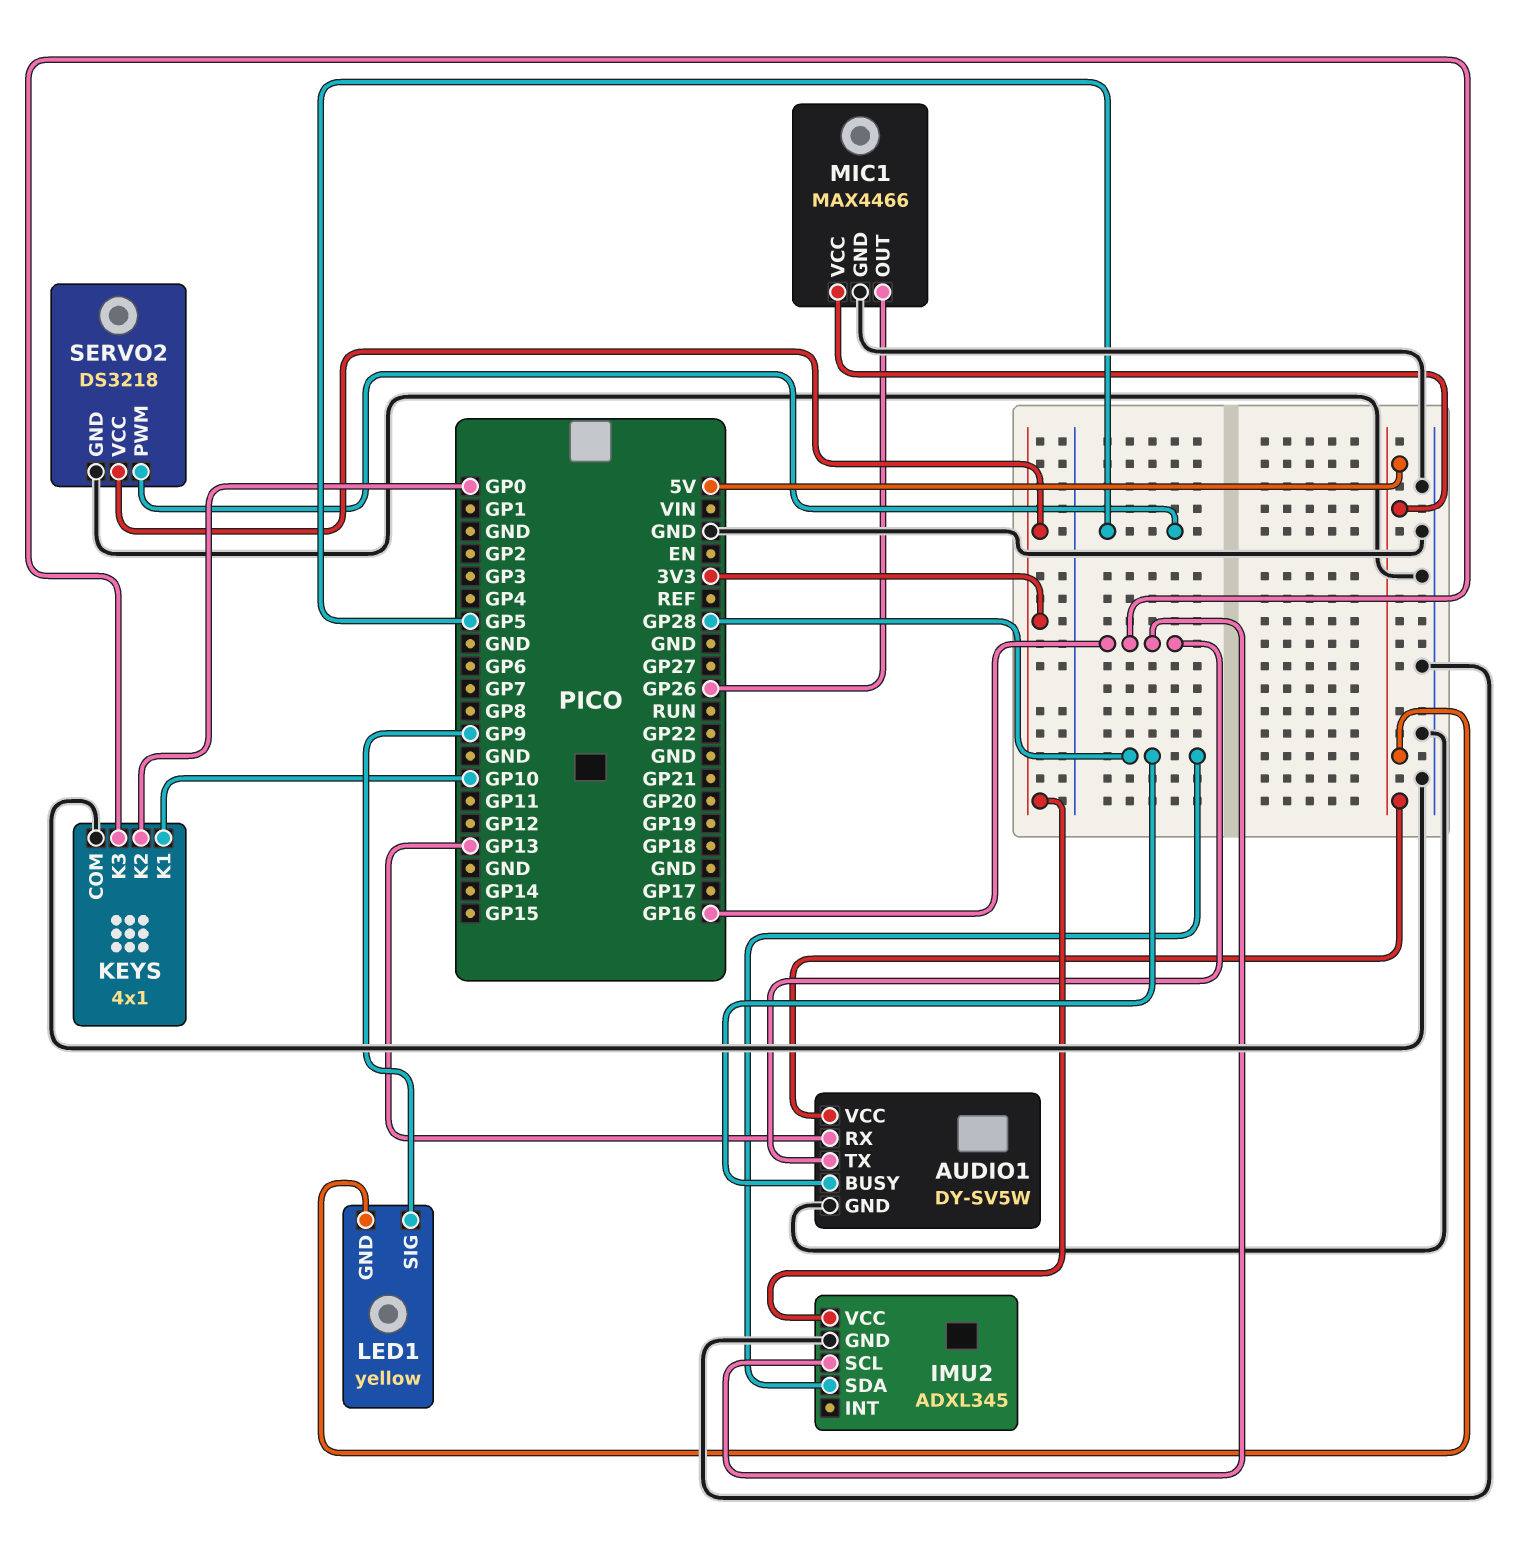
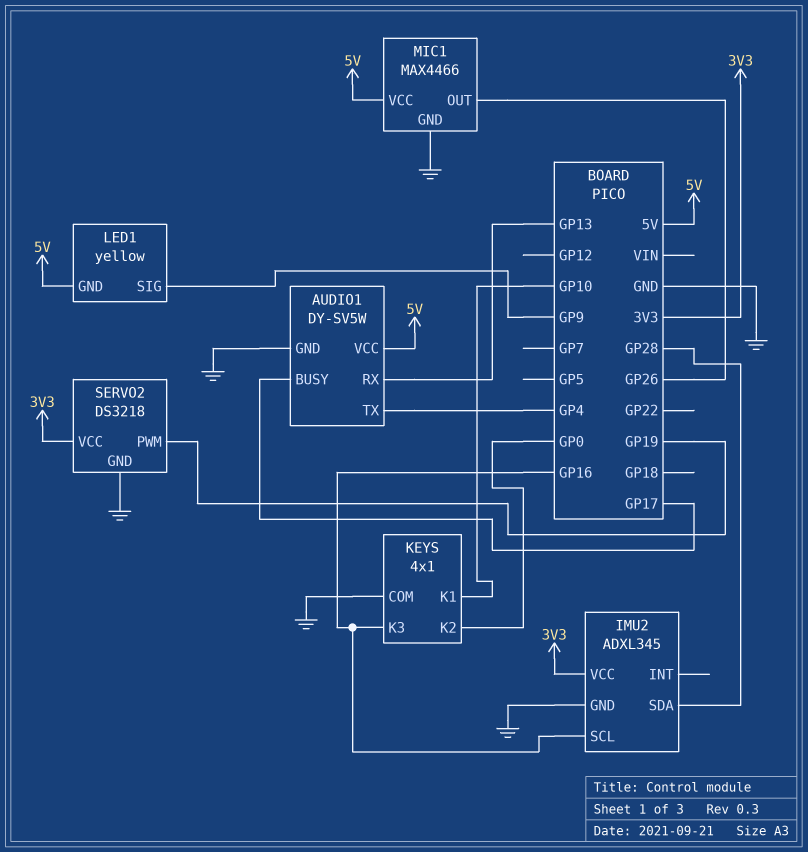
AUDIO1 pin BUSY: GP28 -> GP17
AUDIO1 pin TX: GP16 -> GP4
SERVO2 pin PWM: GP5 -> GP19

